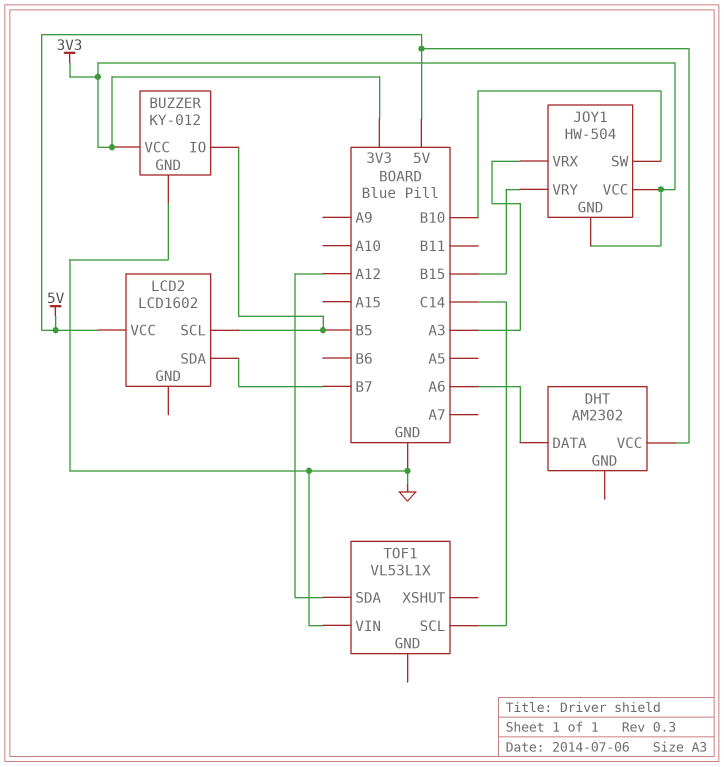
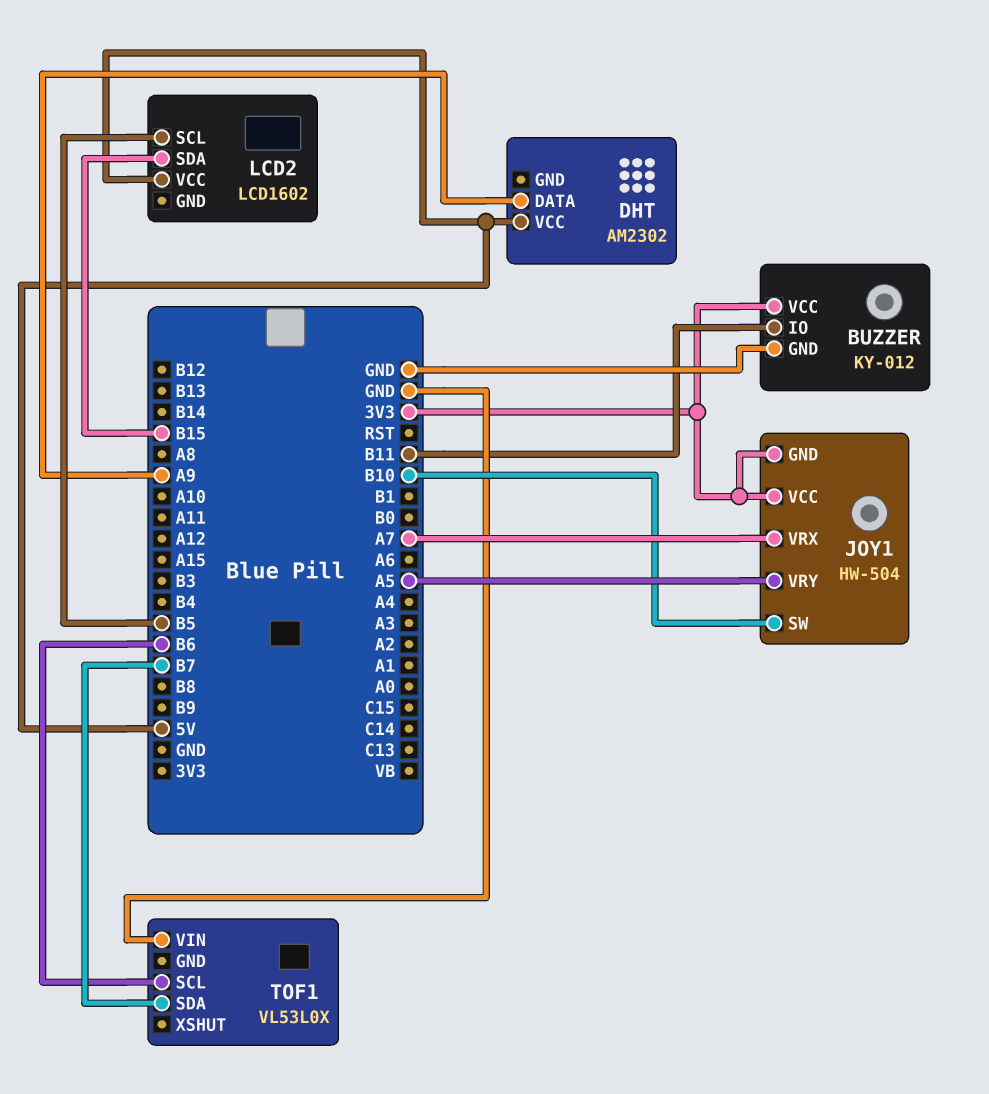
BUZZER pin IO: B5 -> B11
DHT pin DATA: A6 -> A9
JOY1 pin VRX: A3 -> A7
JOY1 pin VRY: B15 -> A5
LCD2 pin SDA: B7 -> B15
TOF1: VL53L1X -> VL53L0X
TOF1 pin SCL: C14 -> B6
TOF1 pin SDA: A12 -> B7

